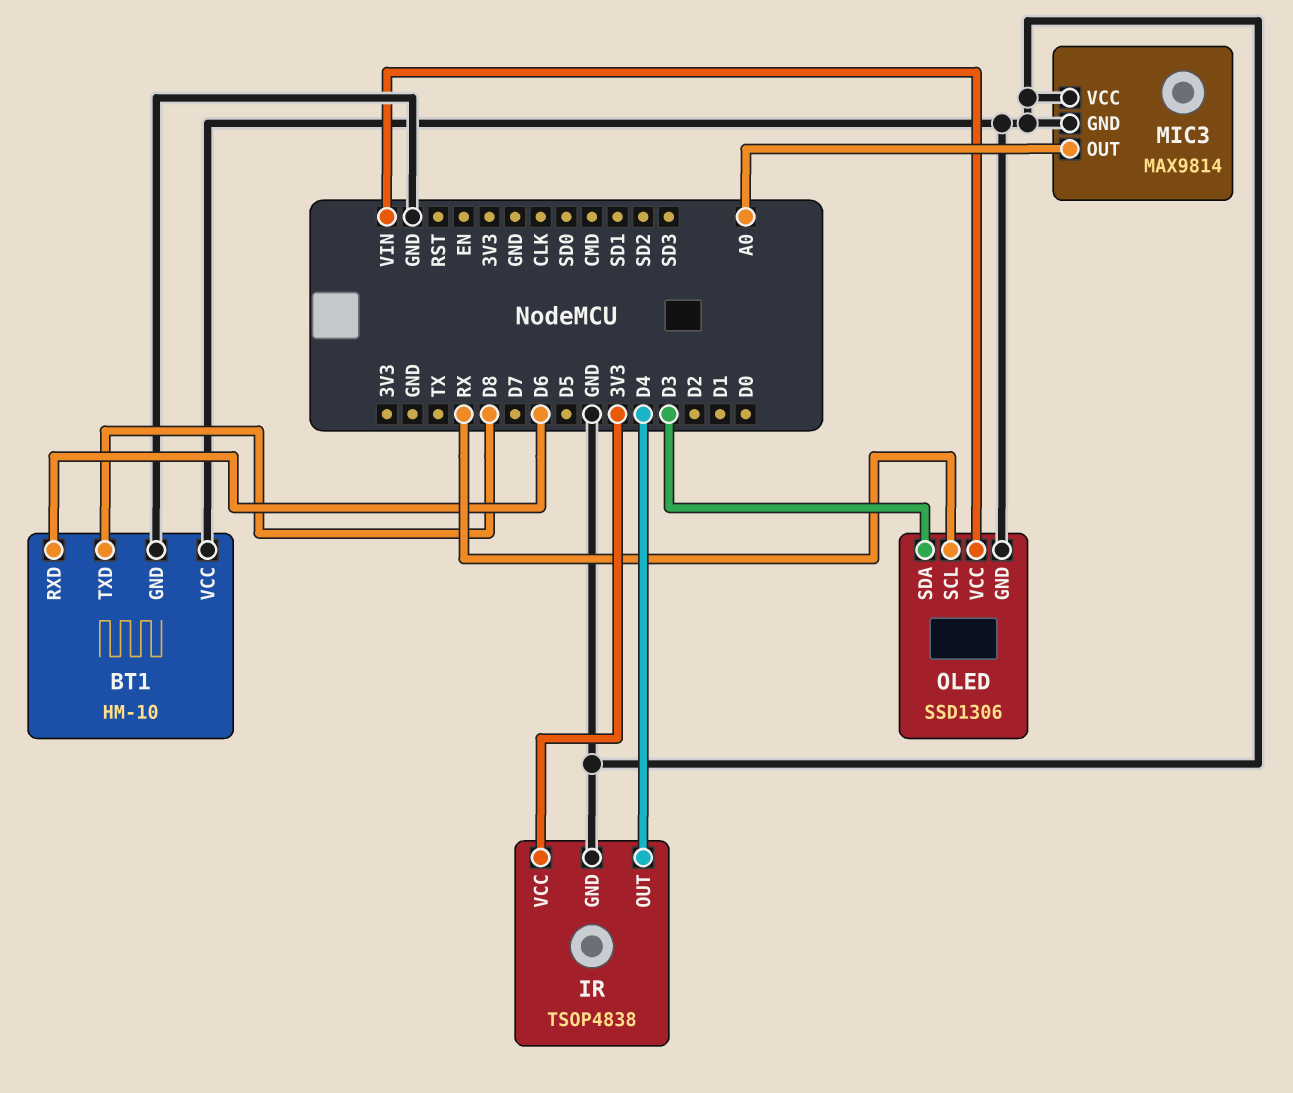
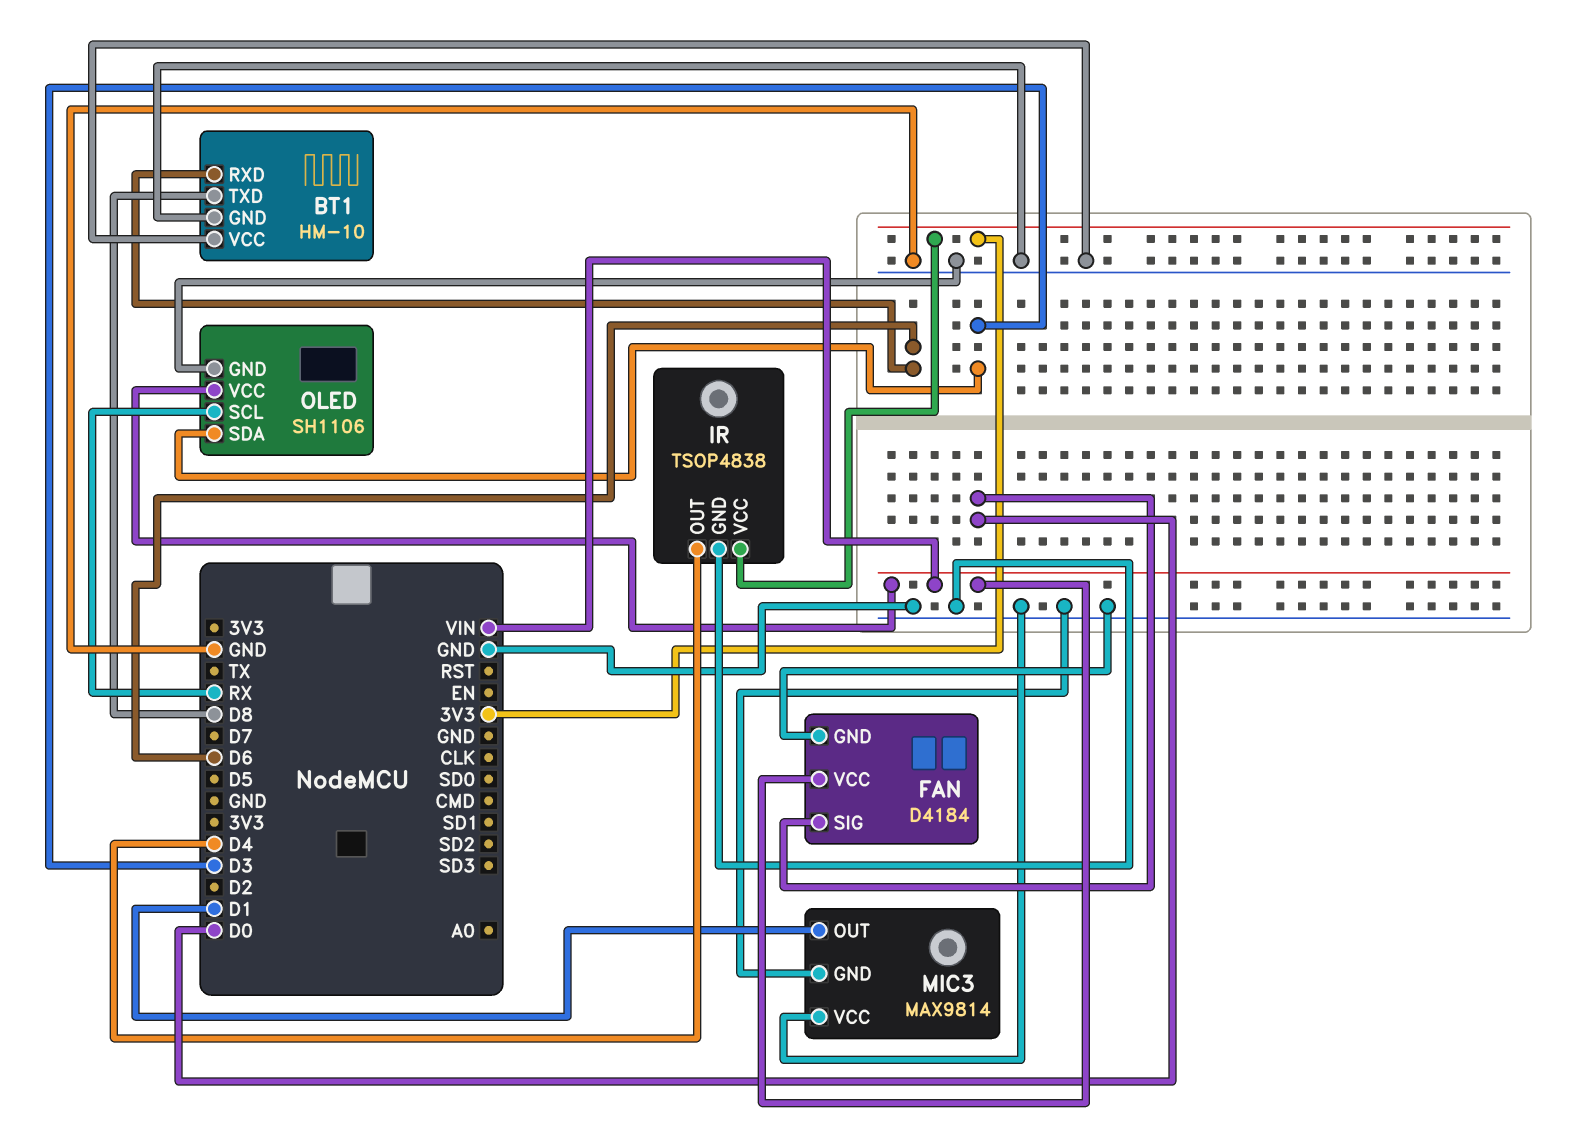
FAN: none -> D4184
FAN pin GND: none -> GND
FAN pin SIG: none -> D0
FAN pin VCC: none -> VIN
MIC3 pin OUT: A0 -> D1
OLED: SSD1306 -> SH1106

